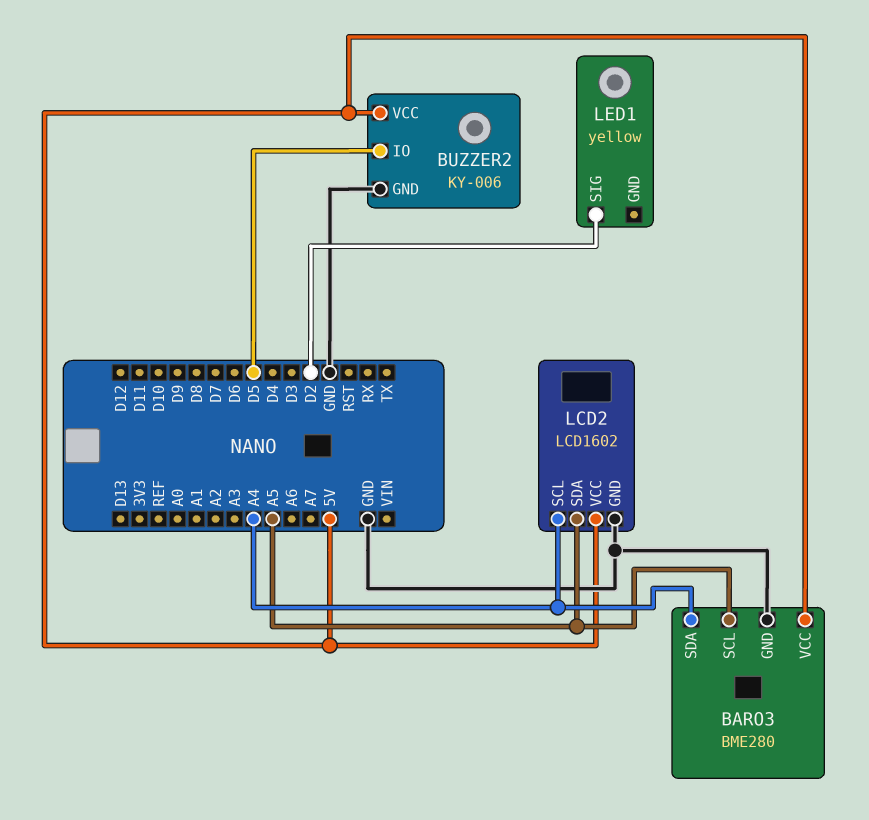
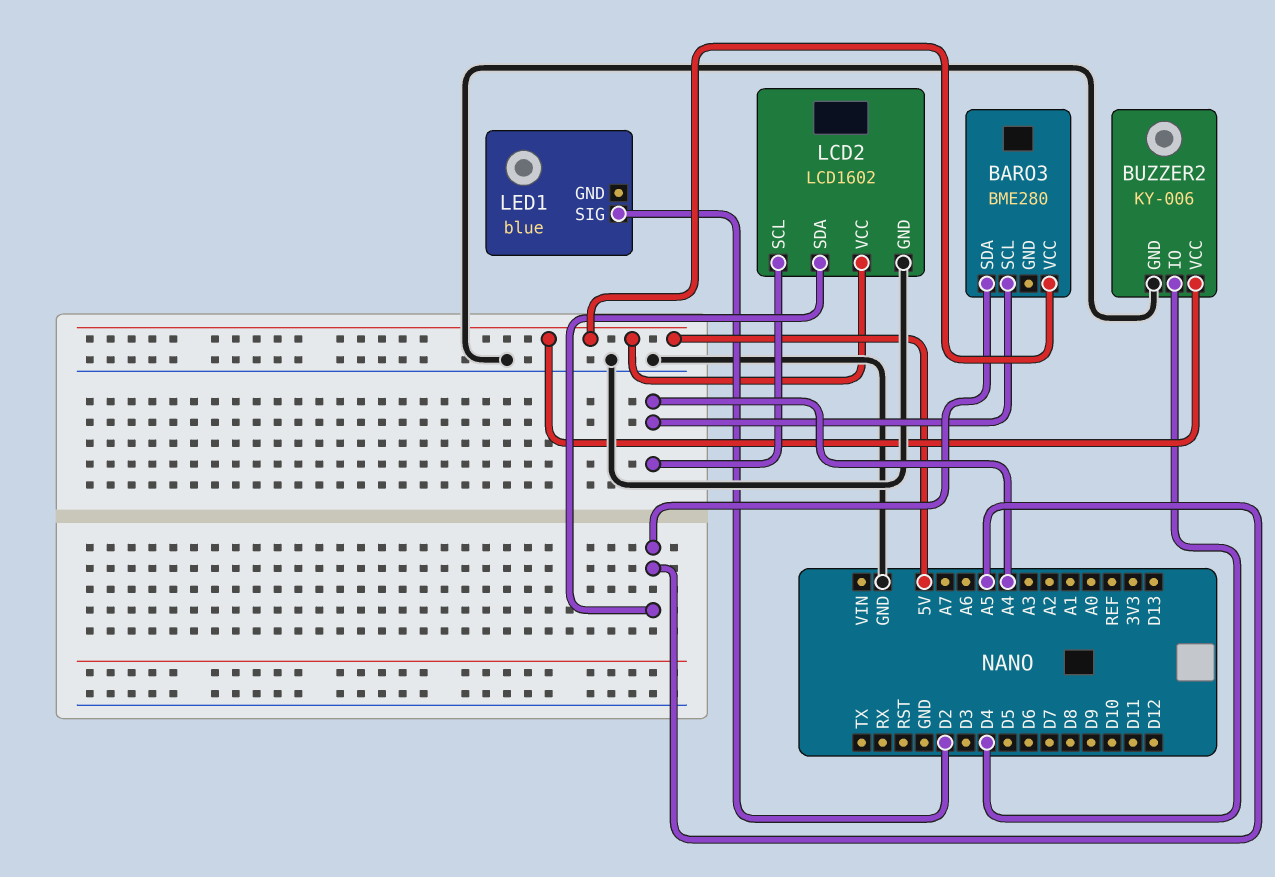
BARO3 pin GND: GND -> none
BARO3 pin SCL: A5 -> A4
BARO3 pin SDA: A4 -> A5
BUZZER2 pin IO: D5 -> D4
LED1: yellow -> blue

